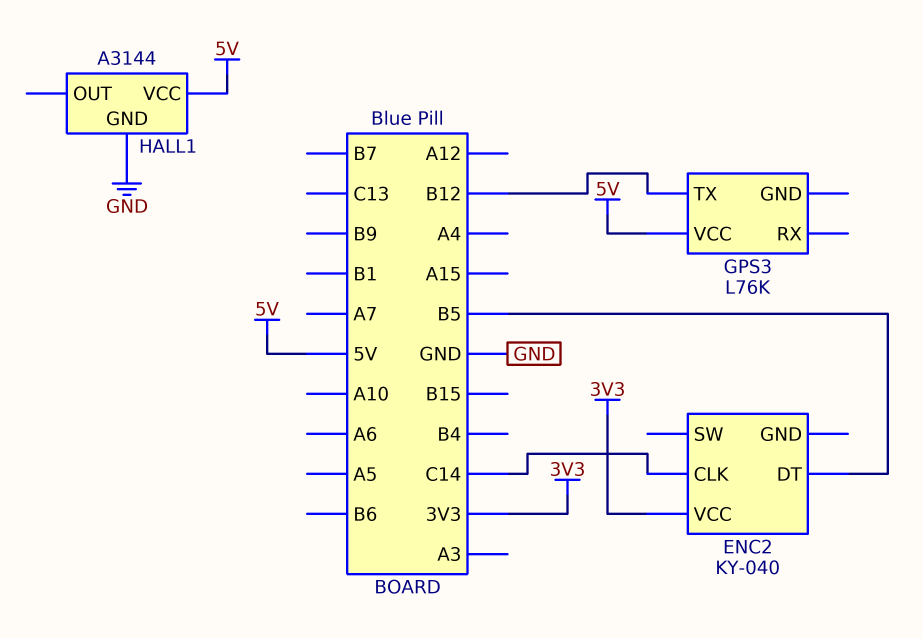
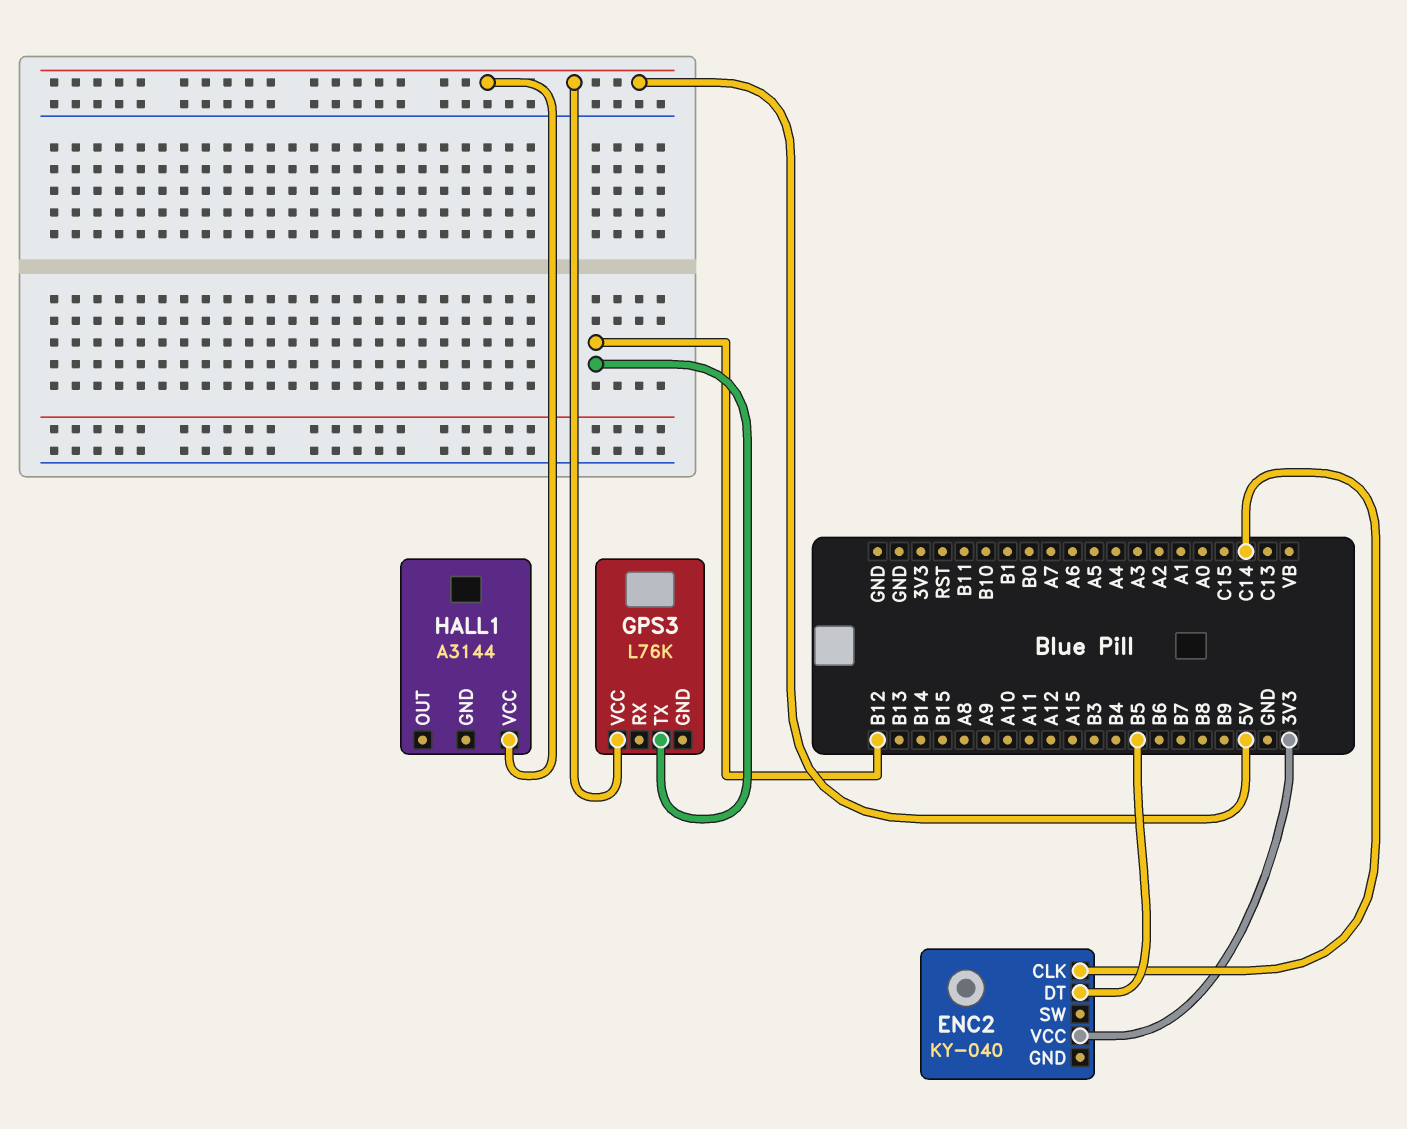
HALL1 pin GND: GND -> none

